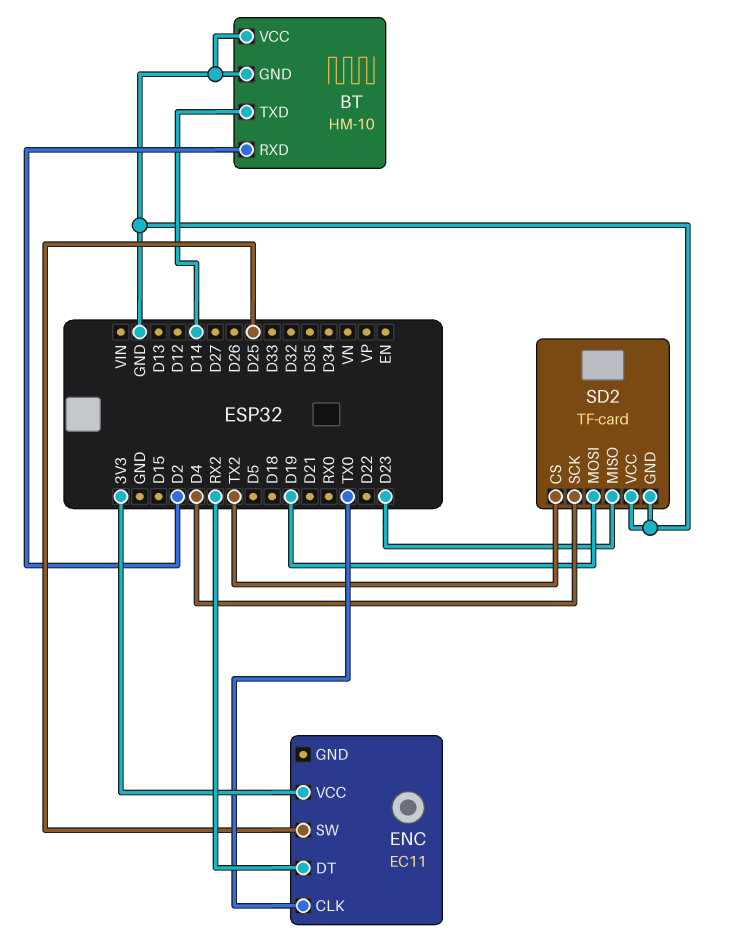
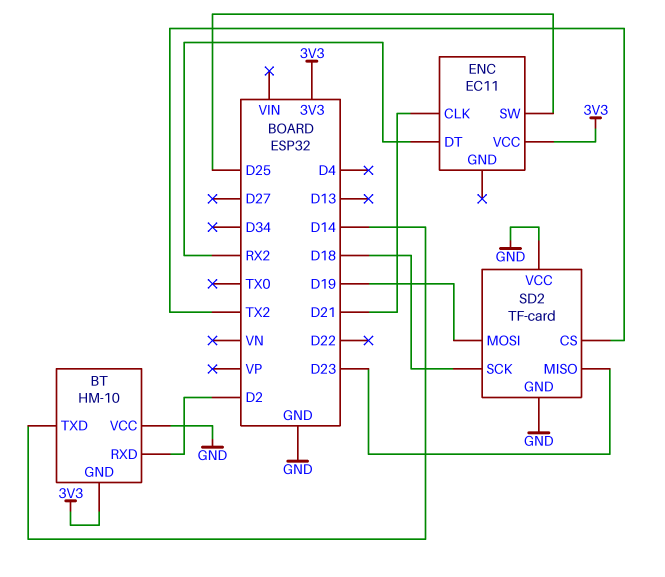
BT pin GND: GND -> 3V3
ENC pin CLK: TX0 -> D21
SD2 pin SCK: D4 -> D18

